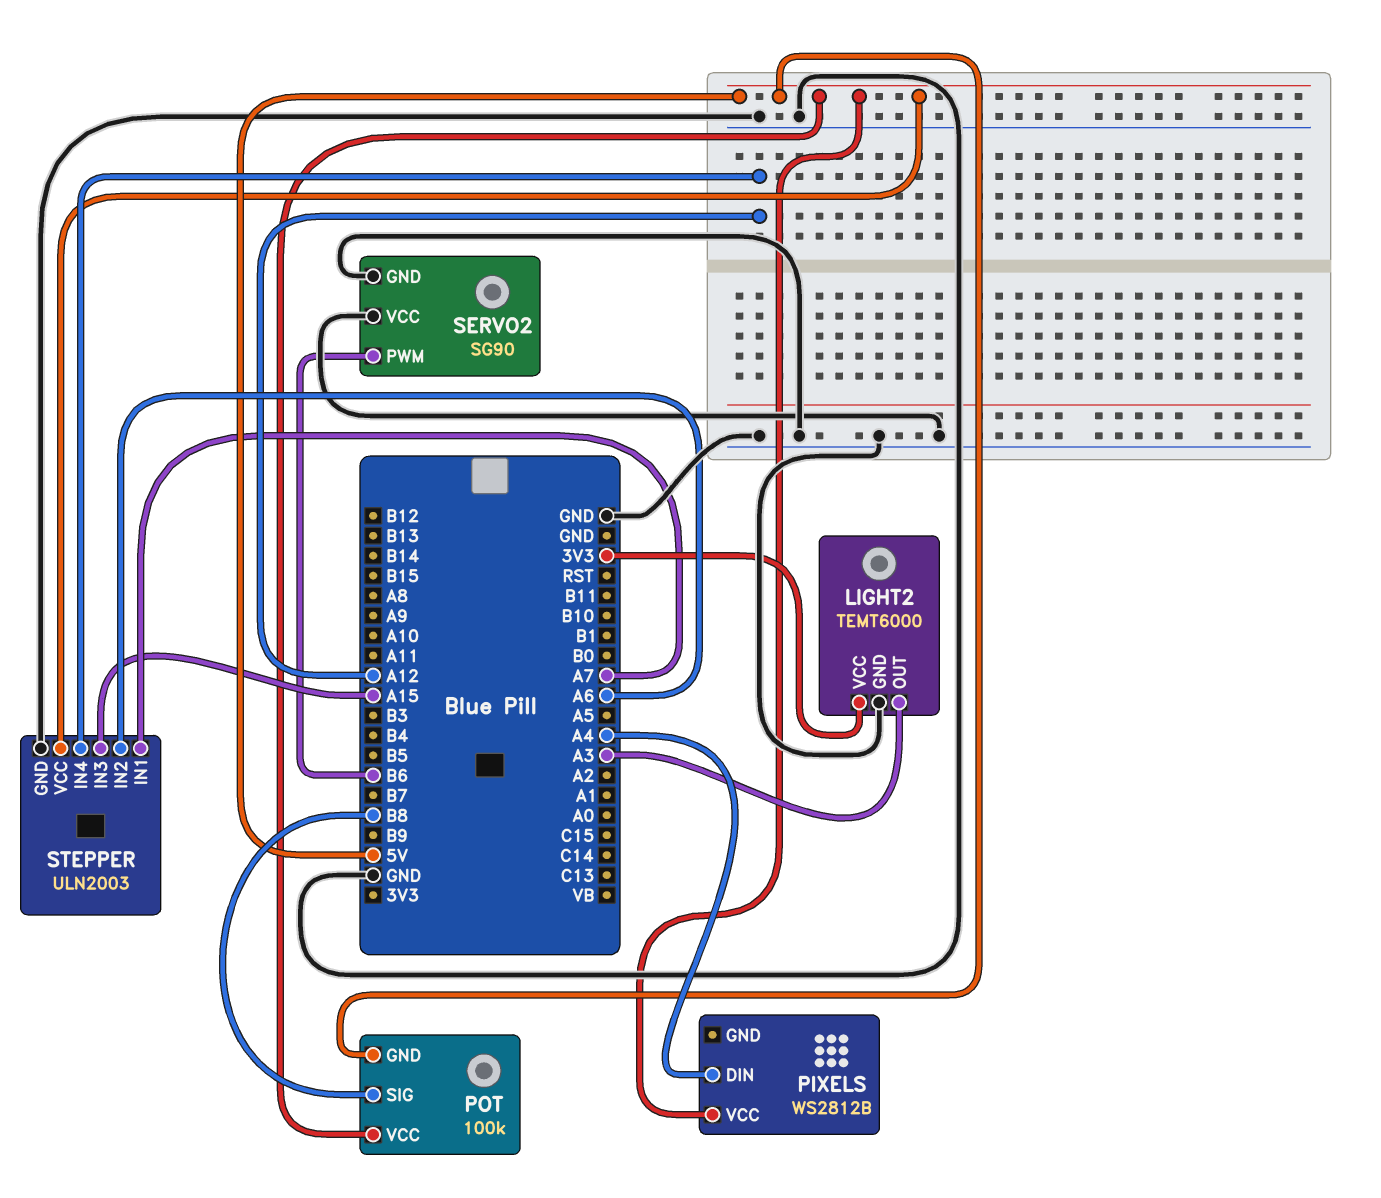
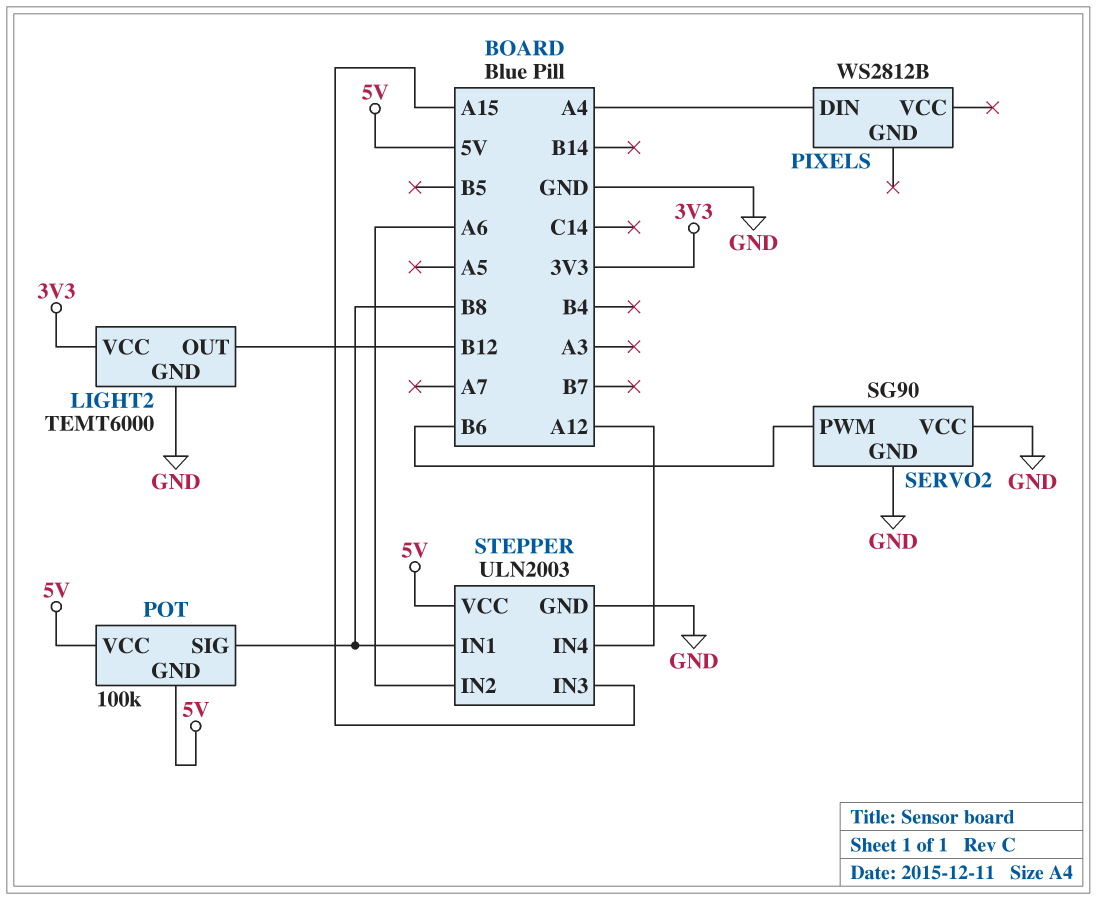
LIGHT2 pin OUT: A3 -> B12
PIXELS pin VCC: 5V -> none
STEPPER pin IN1: A7 -> B8

